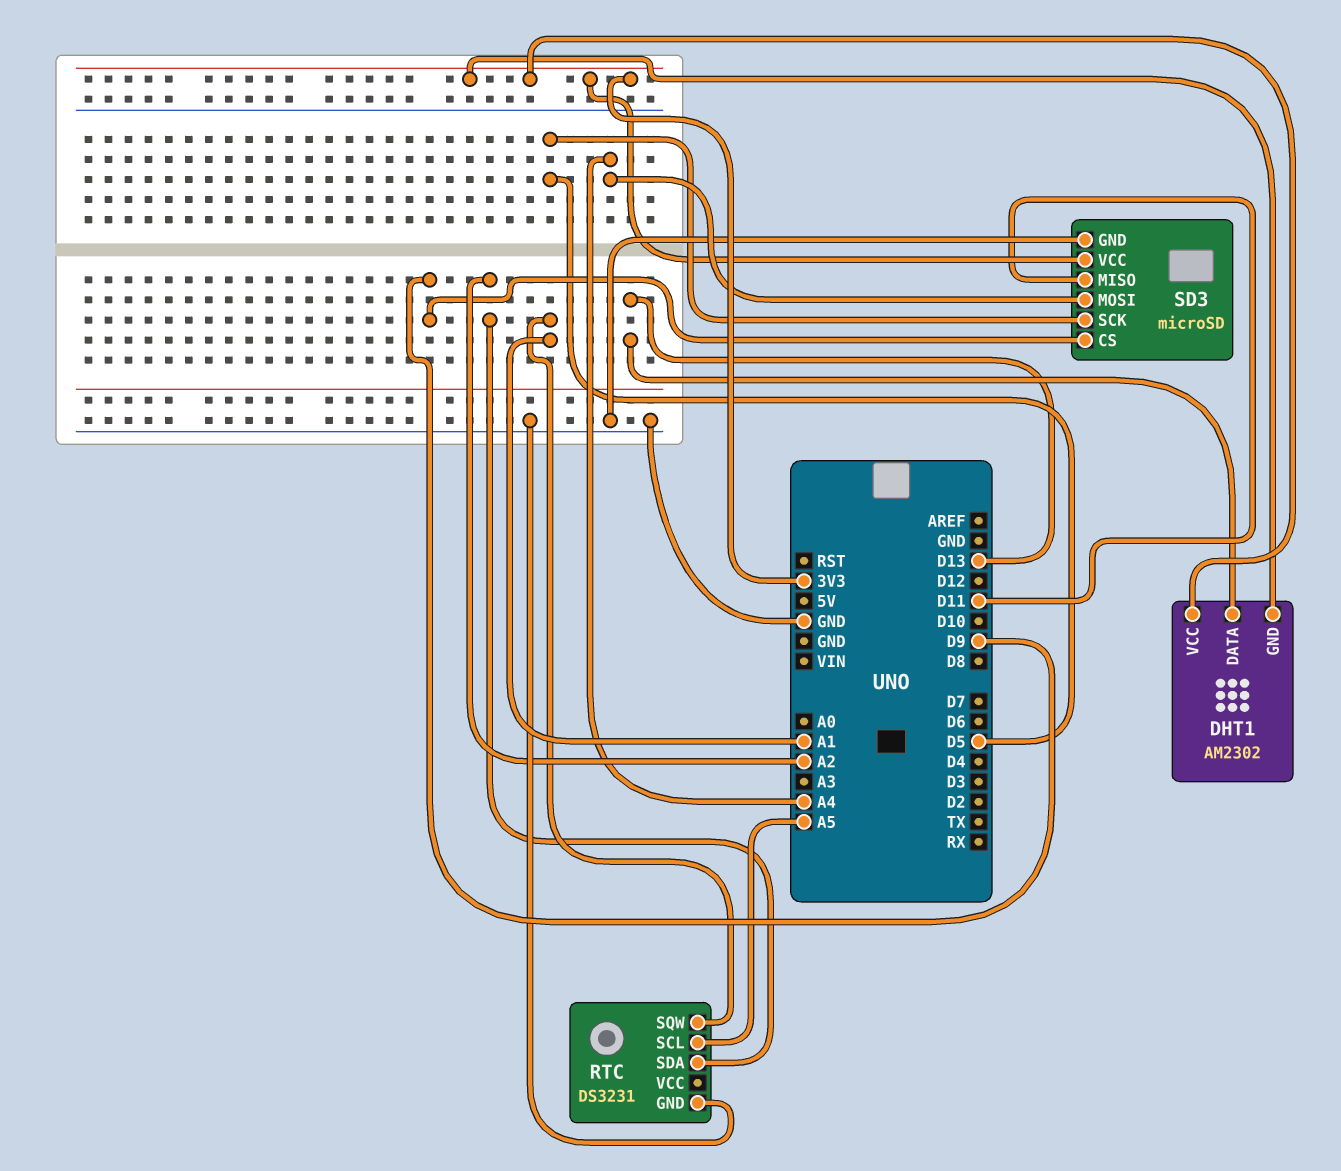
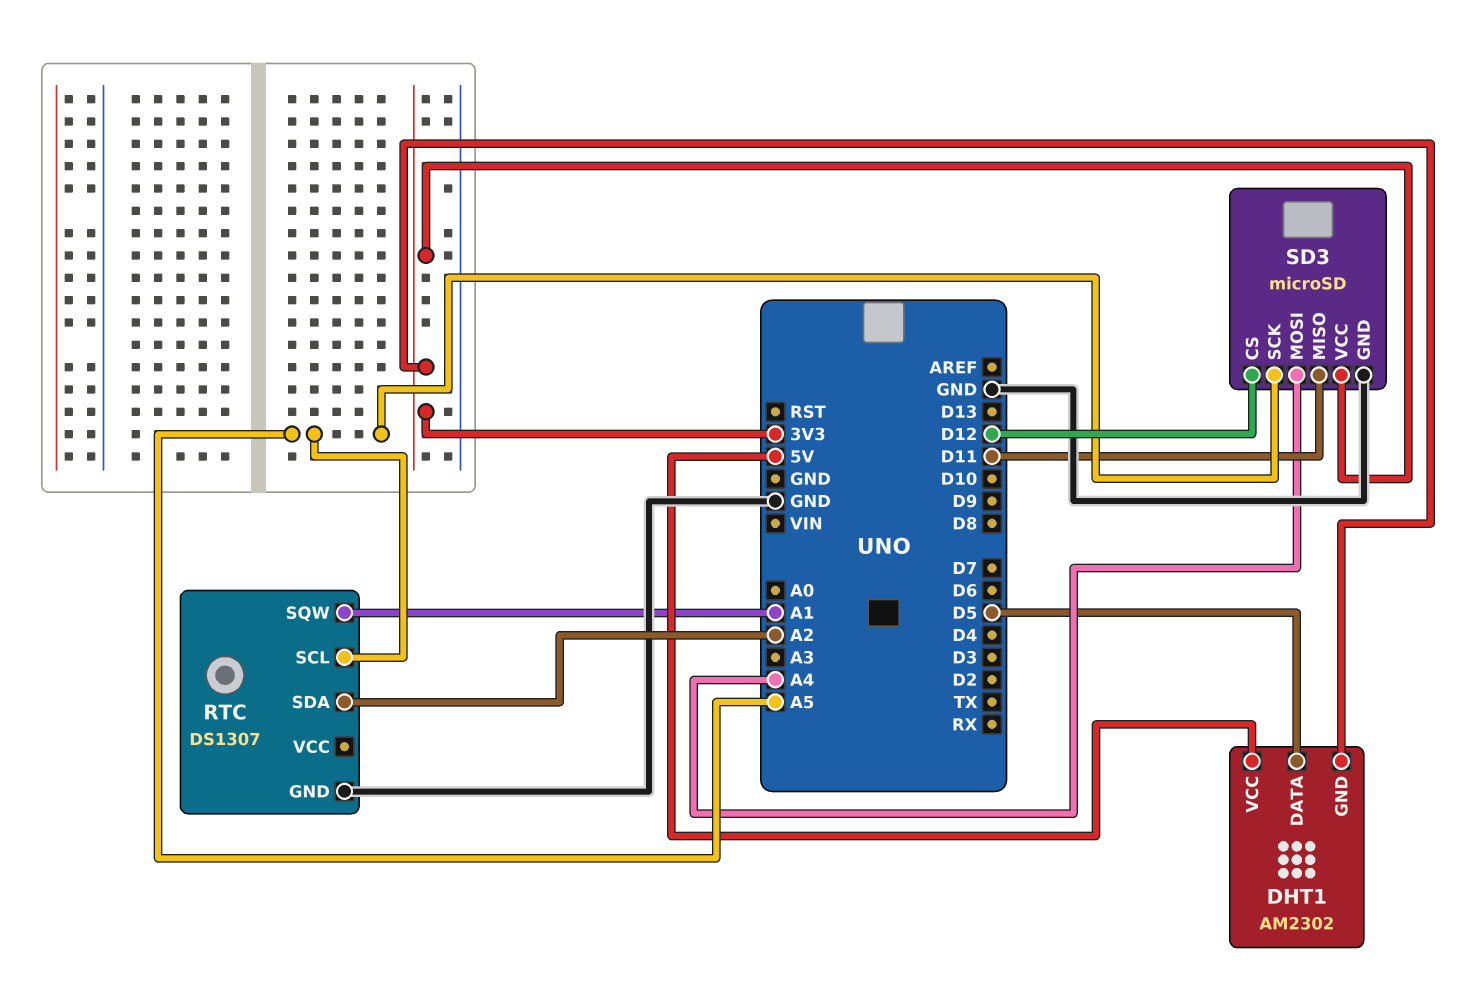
DHT1 pin DATA: D13 -> D5
DHT1 pin VCC: 3V3 -> 5V
RTC: DS3231 -> DS1307
SD3 pin CS: D9 -> D12
SD3 pin SCK: D5 -> A5

